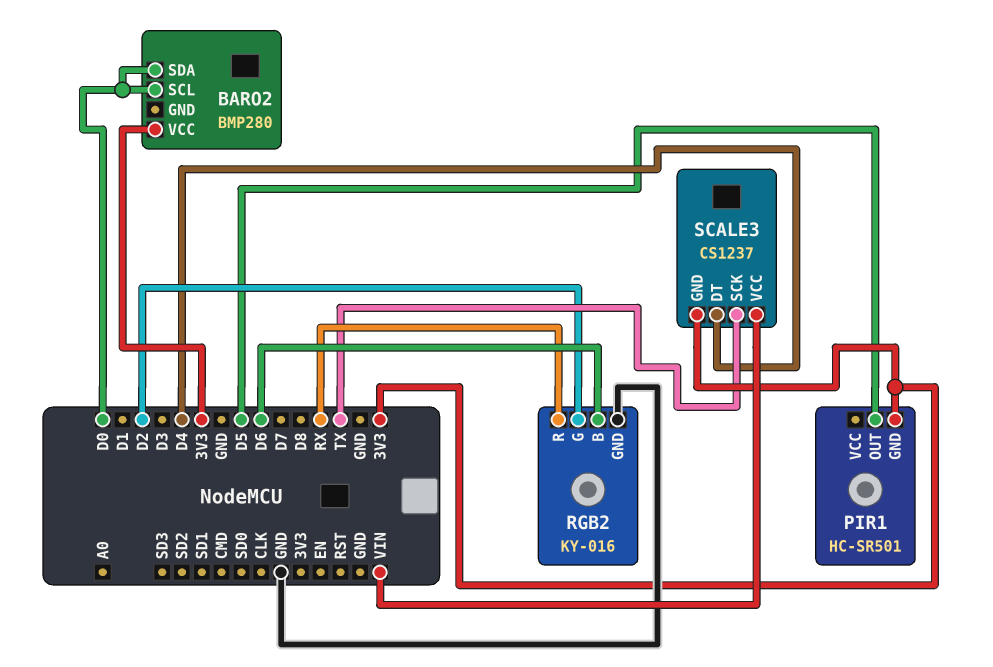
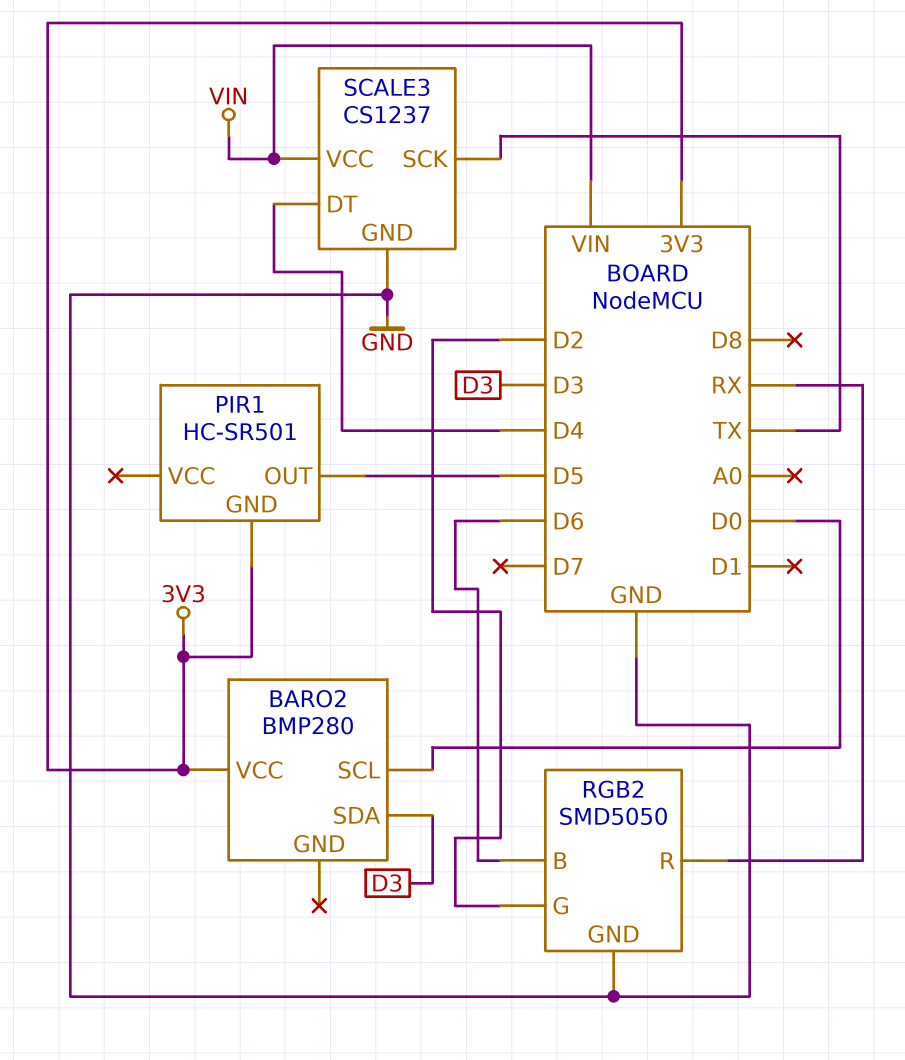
BARO2 pin SDA: D0 -> D3
RGB2: KY-016 -> SMD5050
SCALE3 pin GND: 3V3 -> GND

